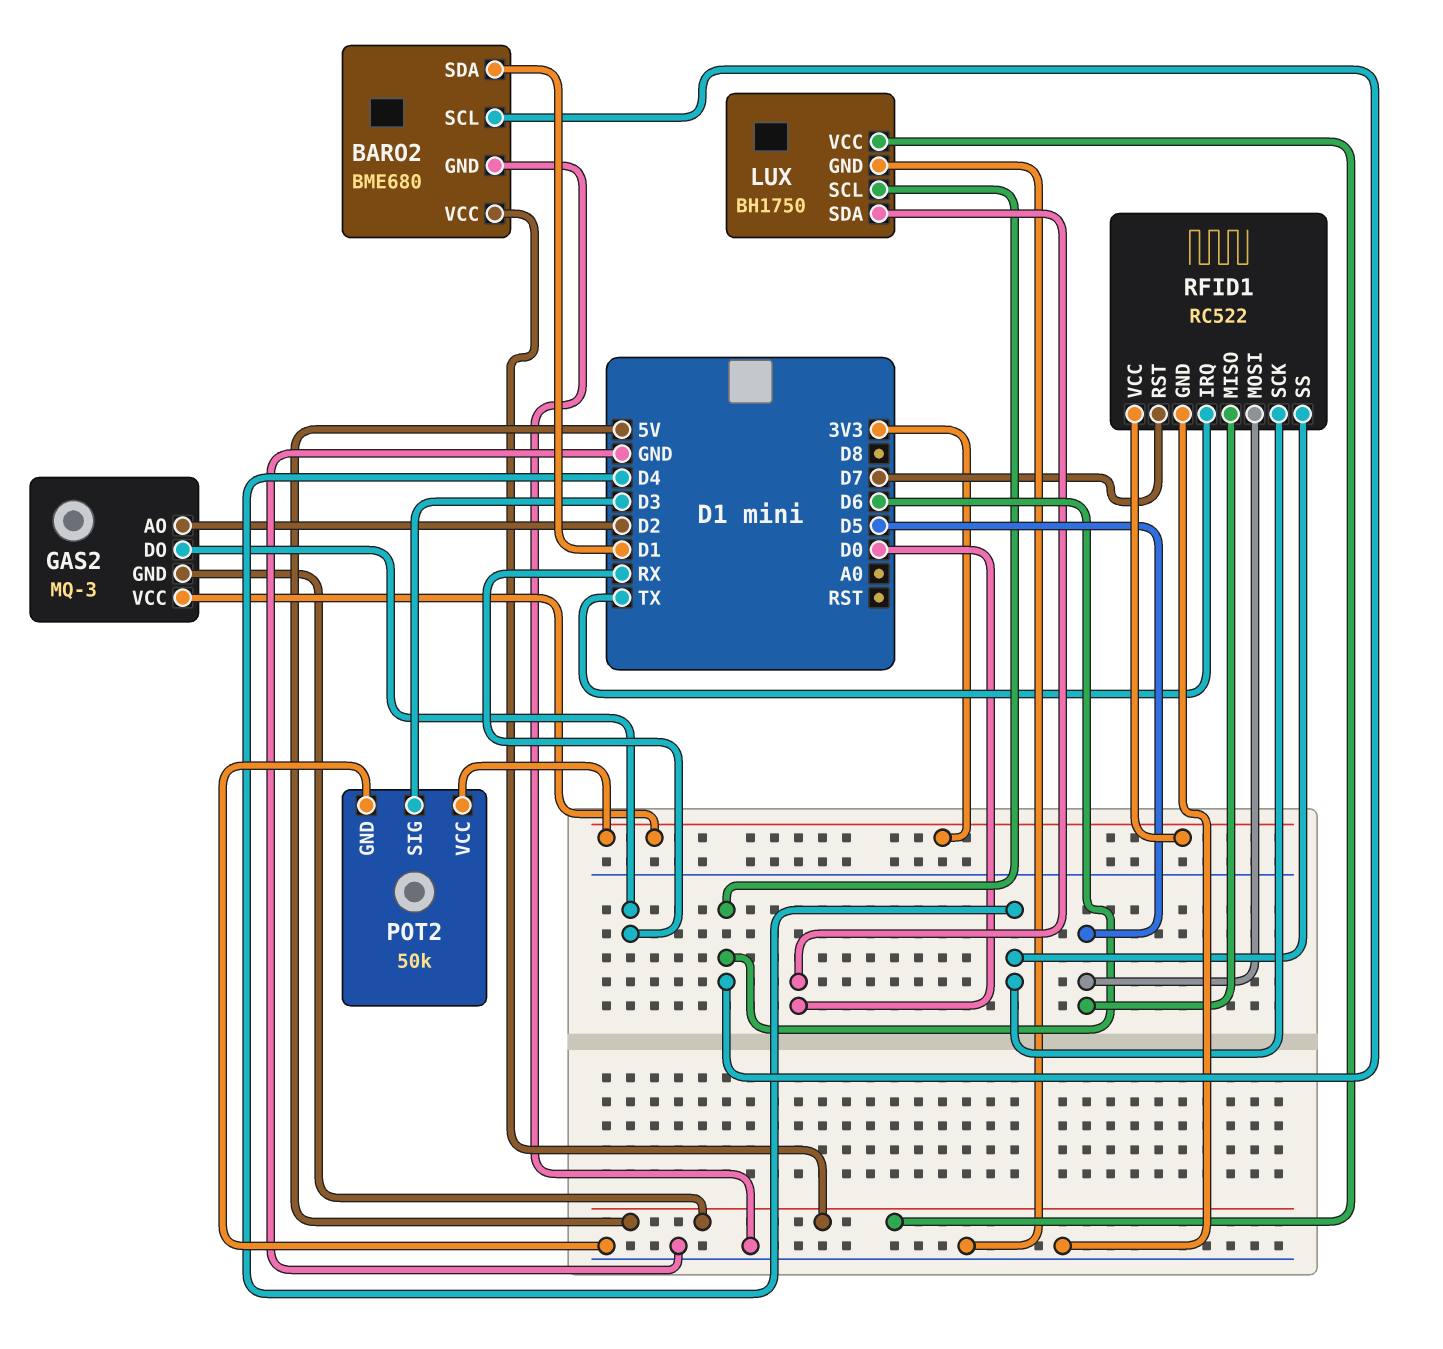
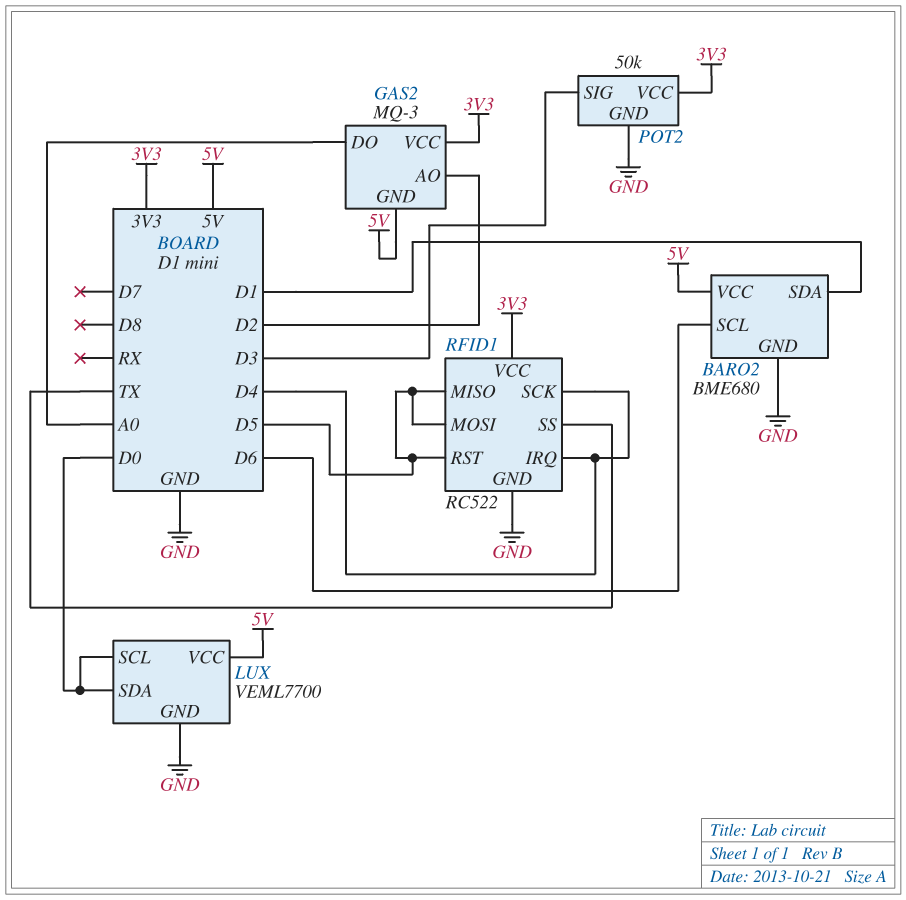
GAS2 pin DO: RX -> A0
LUX: BH1750 -> VEML7700
LUX pin SCL: D6 -> D0
RFID1 pin IRQ: TX -> D4
RFID1 pin RST: D7 -> D5
RFID1 pin SS: D4 -> TX

